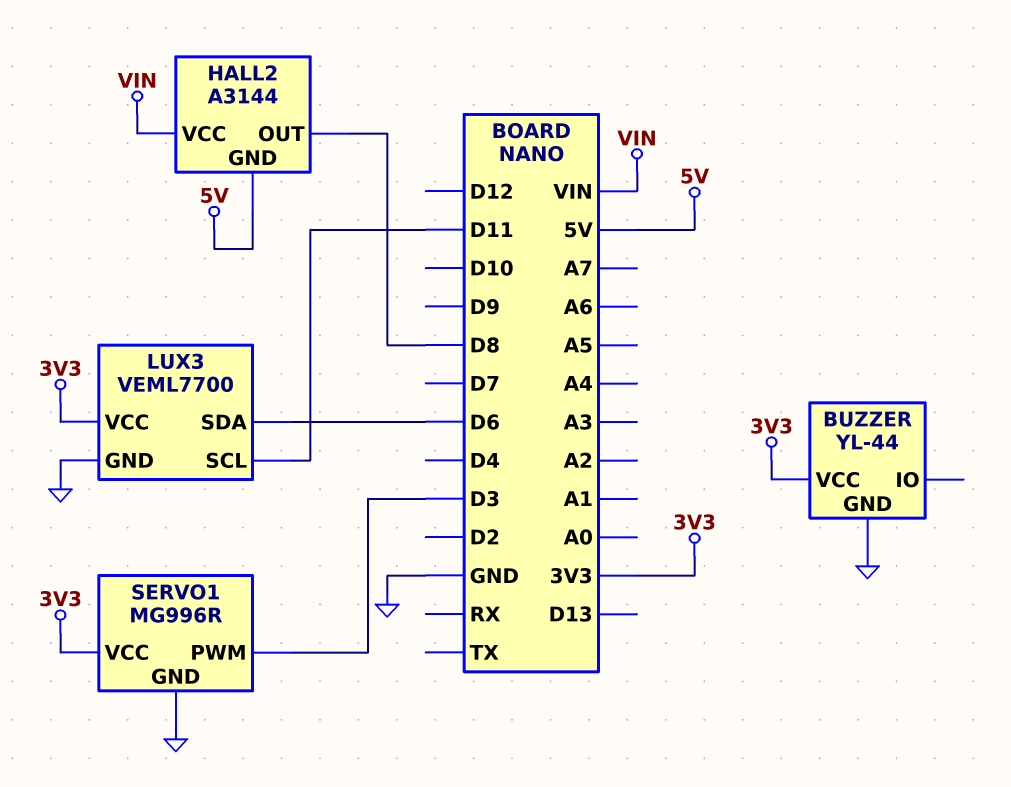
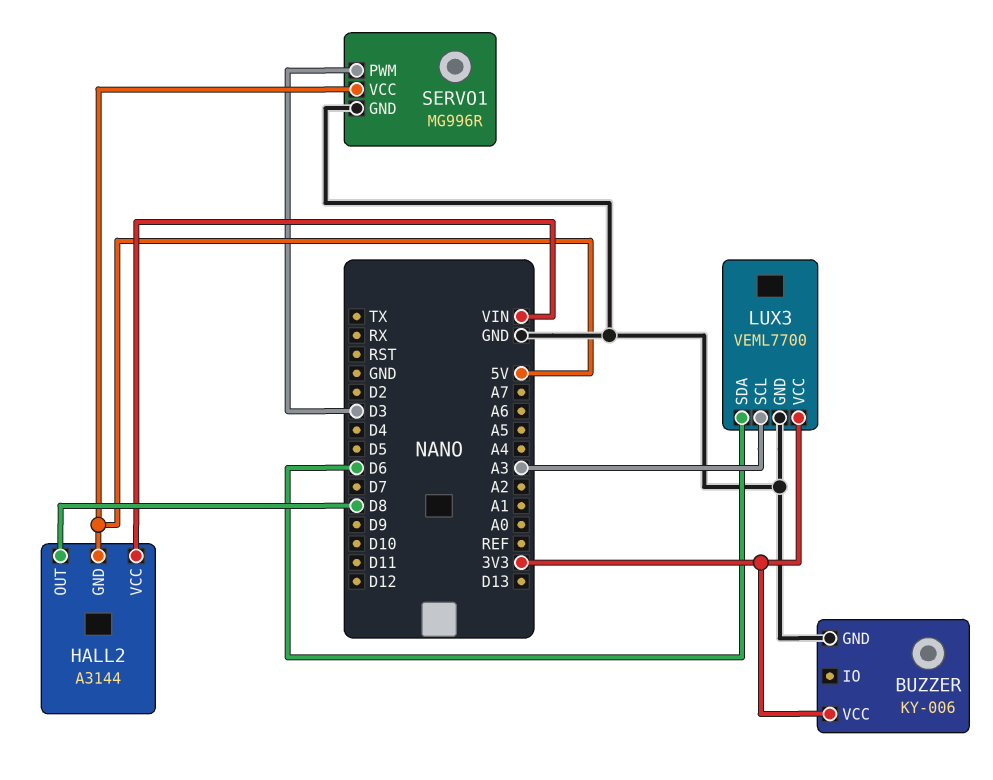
BUZZER: YL-44 -> KY-006
LUX3 pin SCL: D11 -> A3
SERVO1 pin VCC: 3V3 -> 5V

